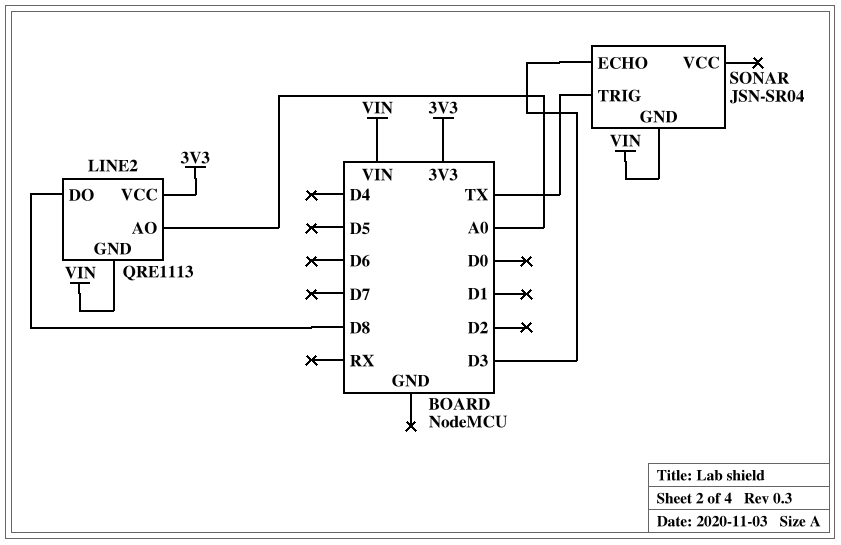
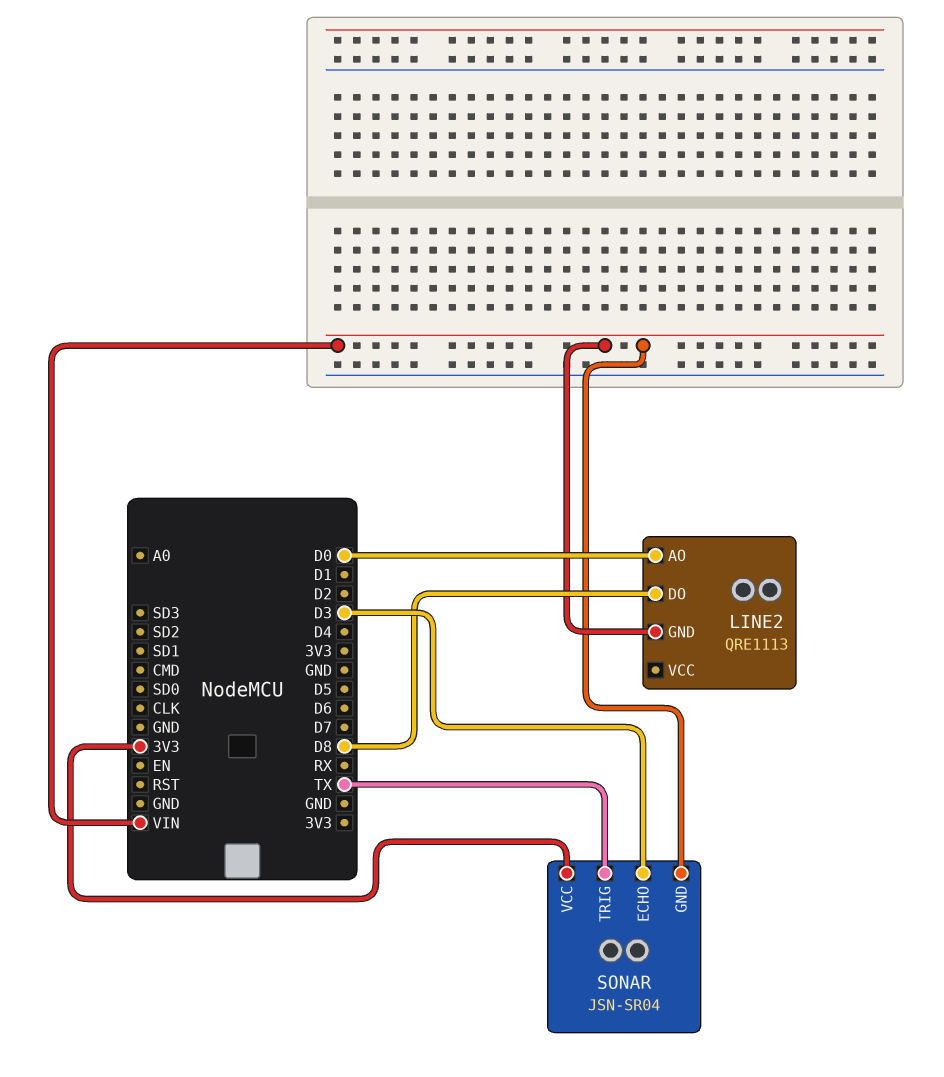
LINE2 pin AO: A0 -> D0
LINE2 pin VCC: 3V3 -> none
SONAR pin VCC: none -> 3V3

